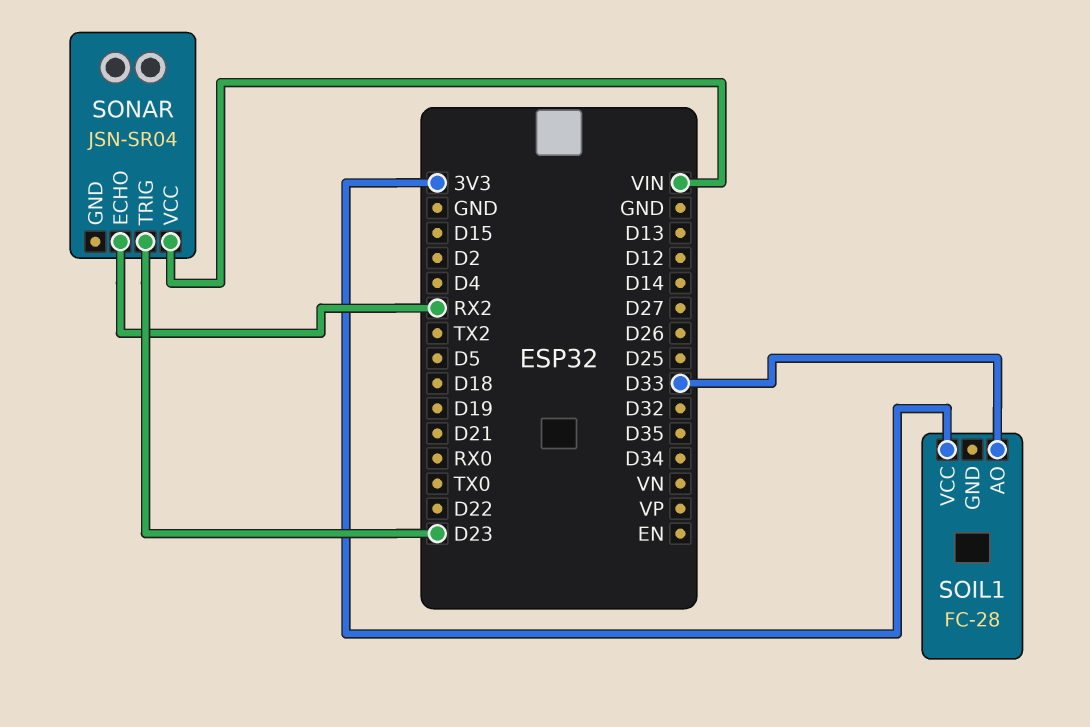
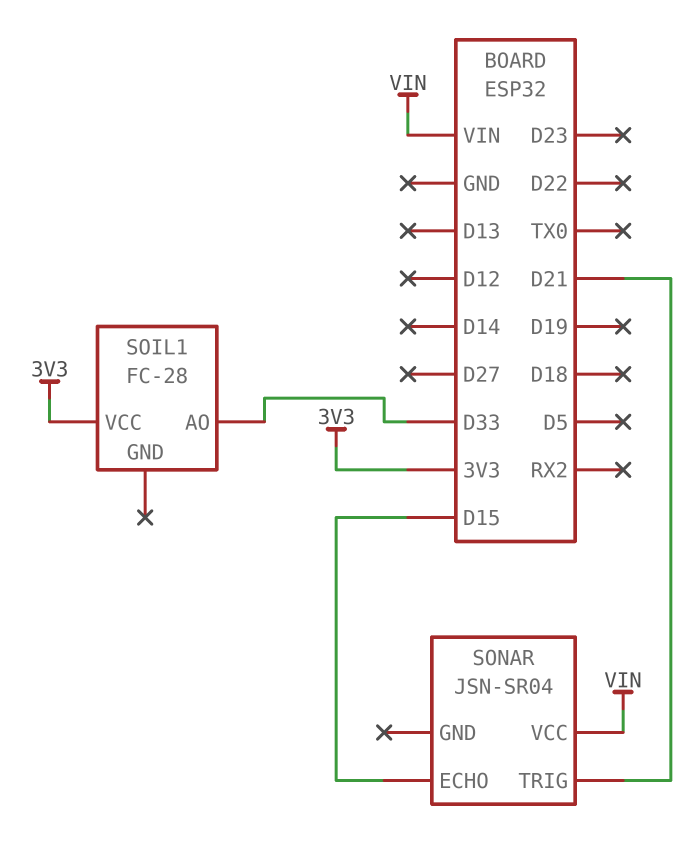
SONAR pin ECHO: RX2 -> D15
SONAR pin TRIG: D23 -> D21

